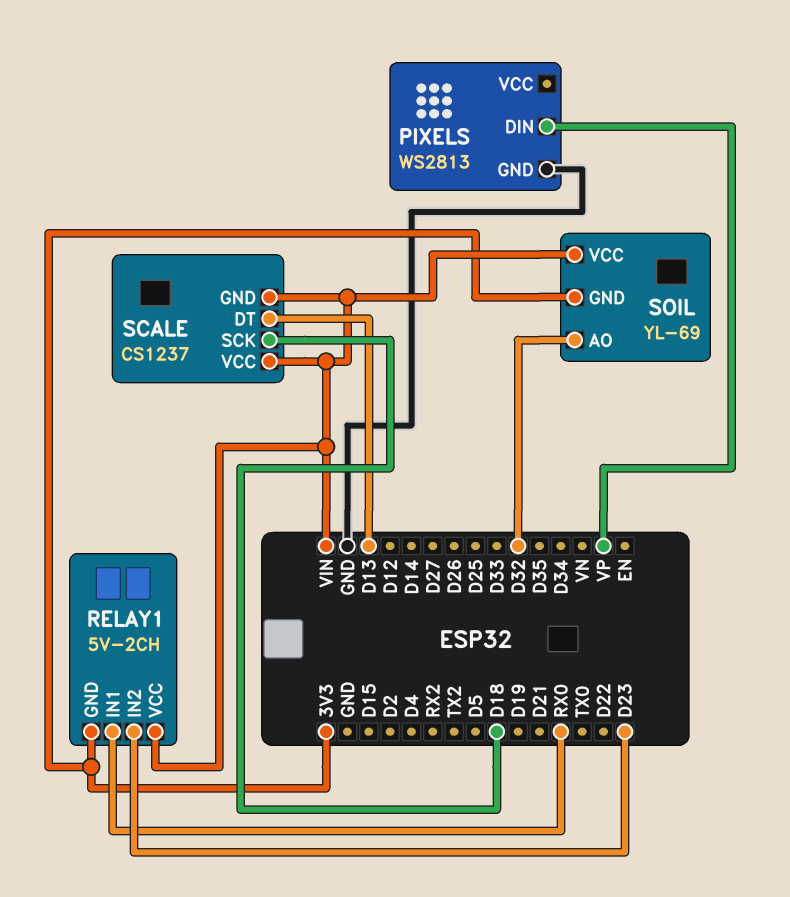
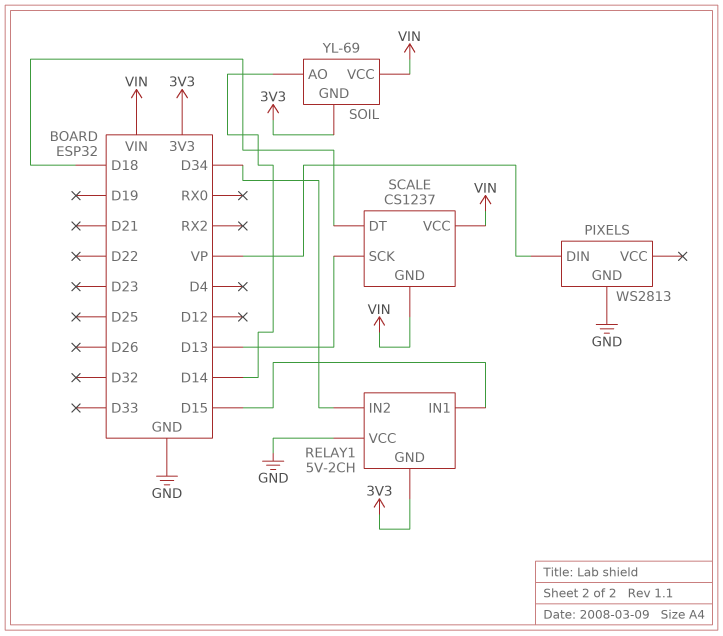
RELAY1 pin IN1: RX0 -> D15
RELAY1 pin IN2: D23 -> D34
RELAY1 pin VCC: VIN -> GND
SCALE pin DT: D13 -> D18
SCALE pin SCK: D18 -> D13
SOIL pin AO: D32 -> D14

